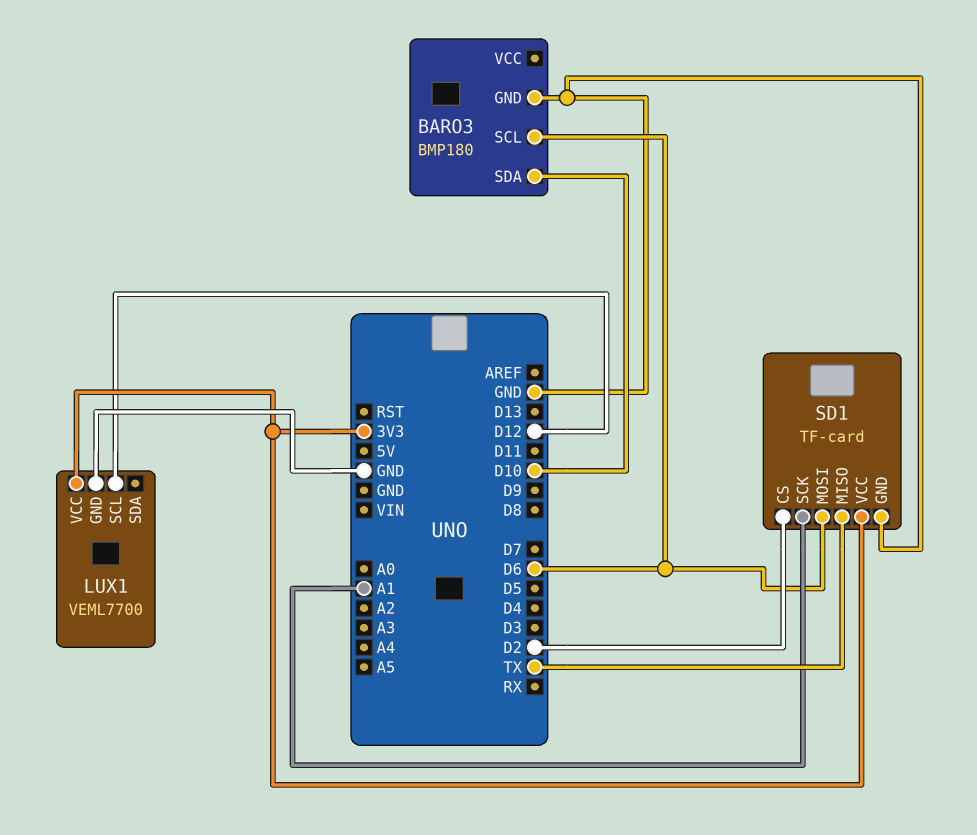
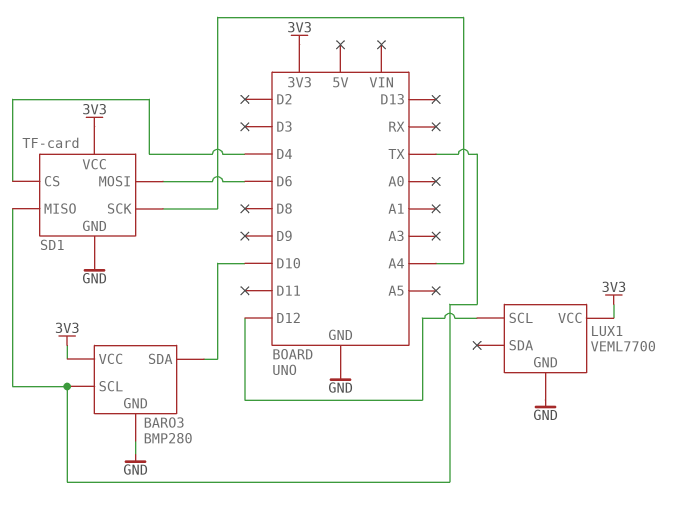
BARO3: BMP180 -> BMP280
BARO3 pin SCL: D6 -> TX
BARO3 pin VCC: none -> 3V3
SD1 pin CS: D2 -> D4
SD1 pin SCK: A1 -> A4

